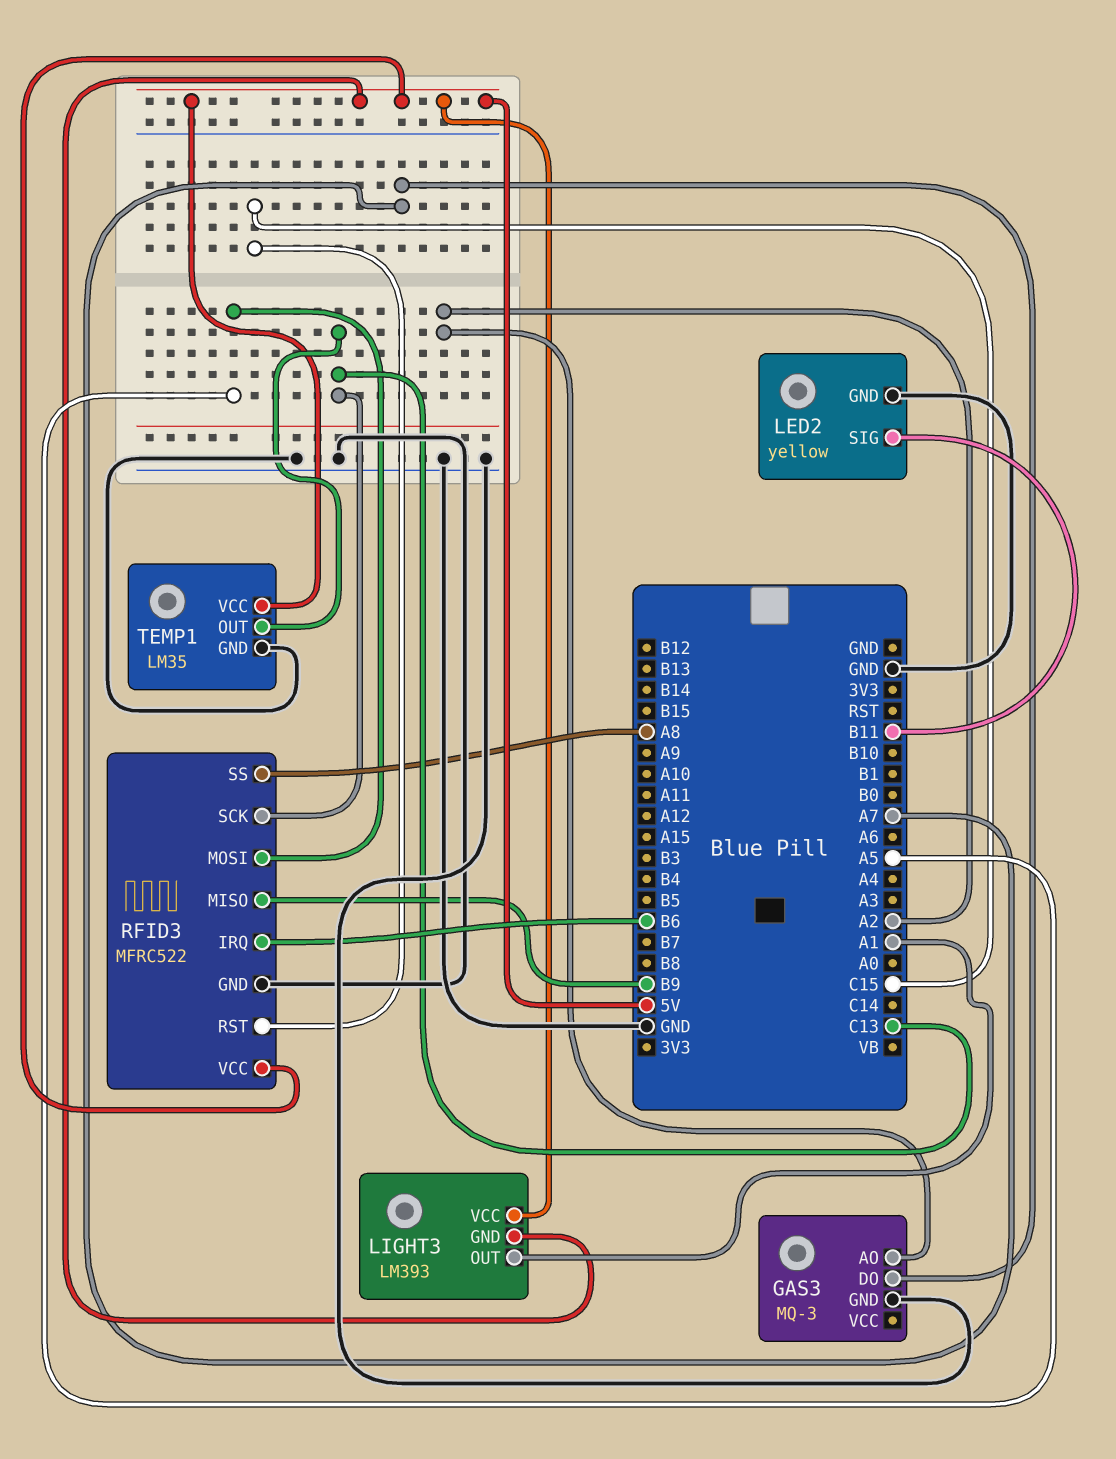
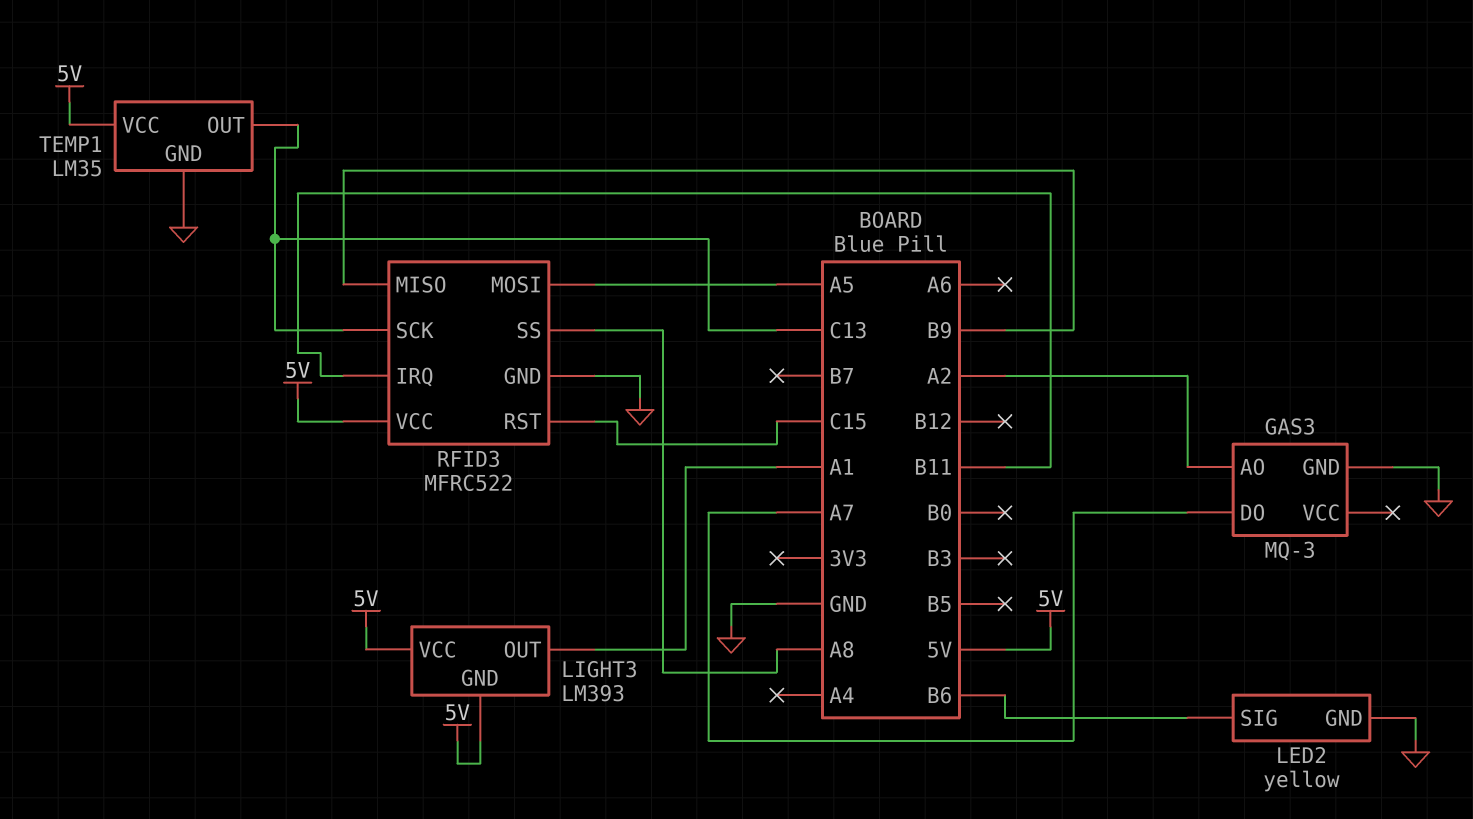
LED2 pin SIG: B11 -> B6
RFID3 pin IRQ: B6 -> B11

